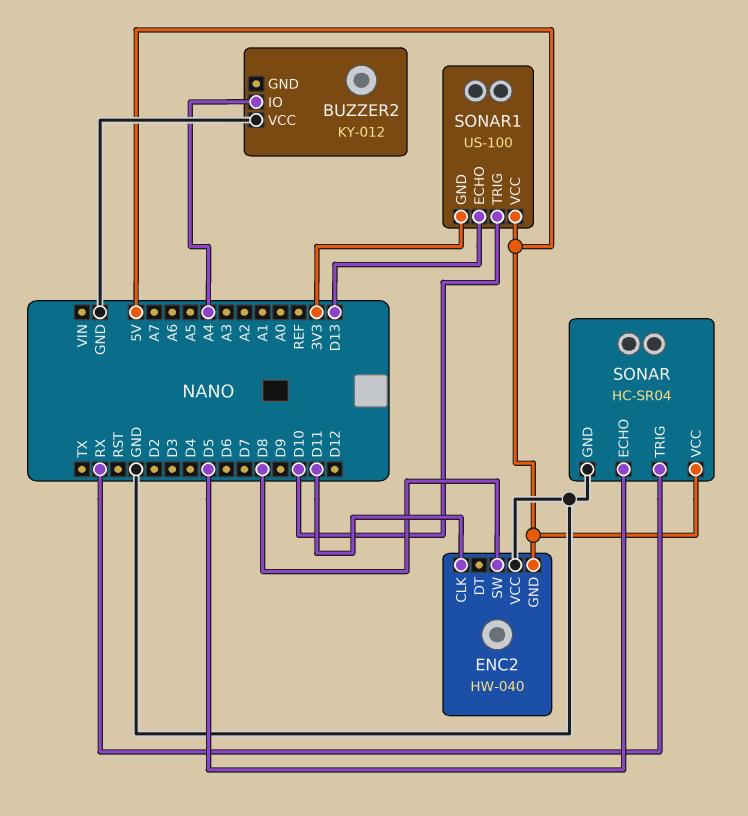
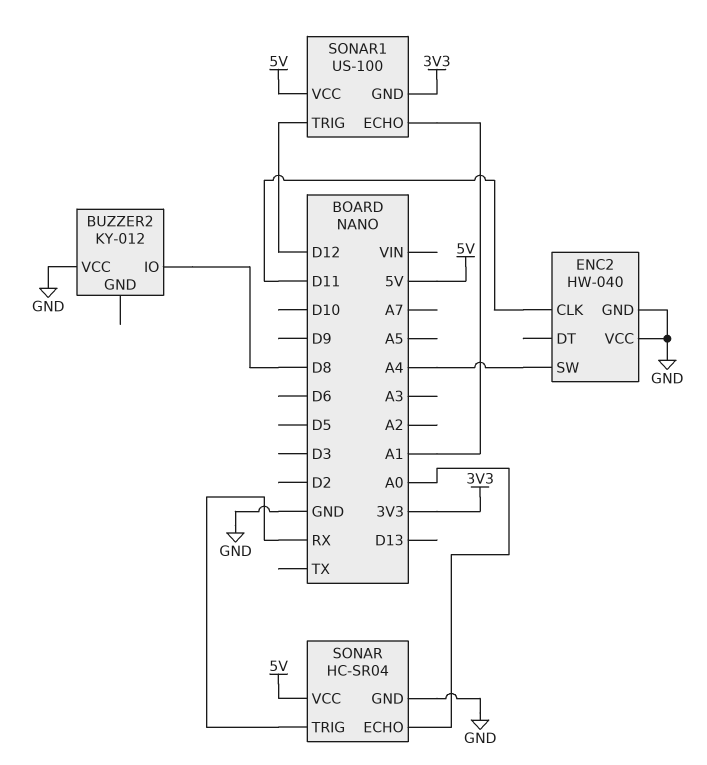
BUZZER2 pin IO: A4 -> D8
ENC2 pin GND: 5V -> GND
ENC2 pin SW: D8 -> A4
SONAR pin ECHO: D5 -> A0
SONAR1 pin ECHO: D13 -> A1
SONAR1 pin TRIG: D10 -> D12

